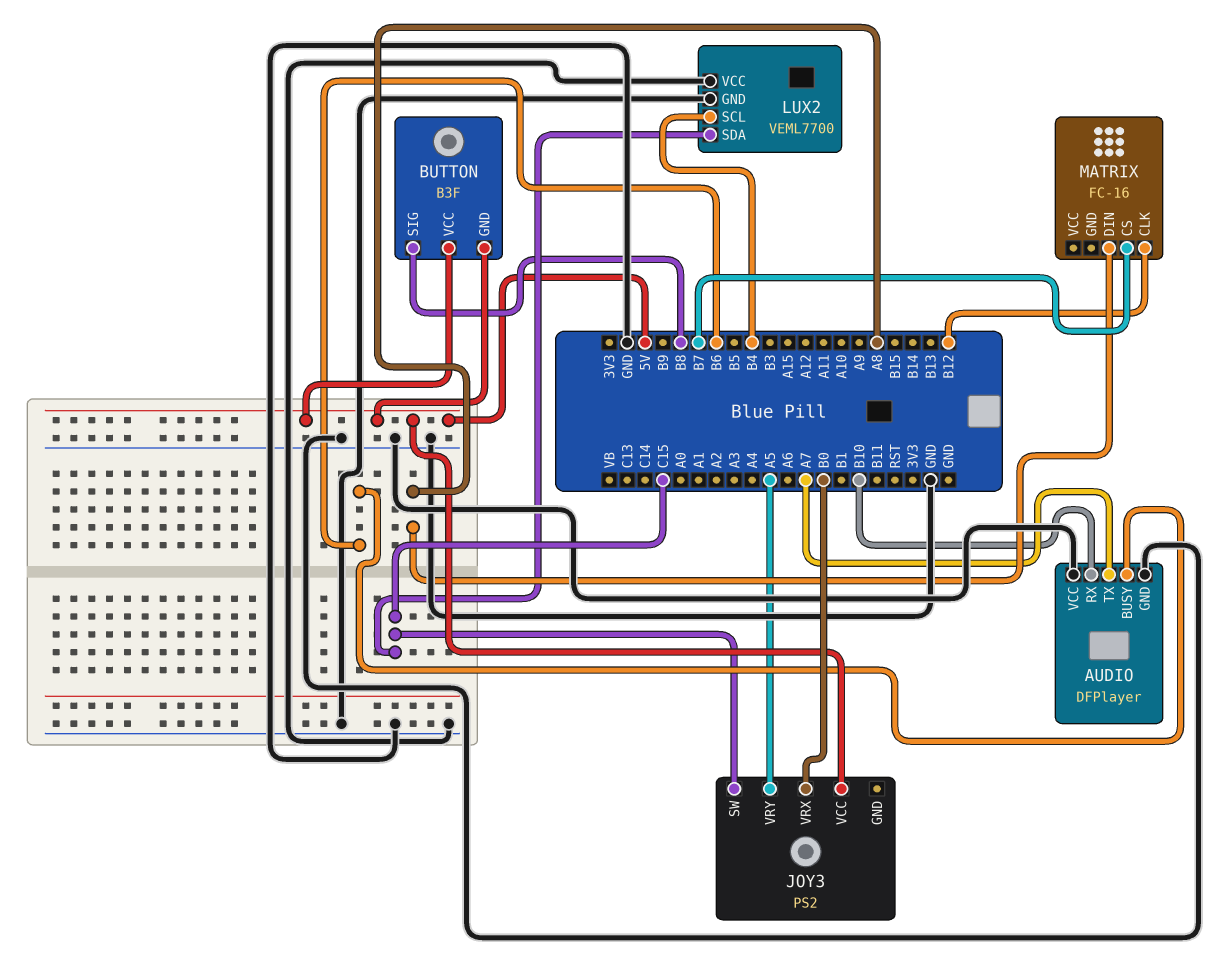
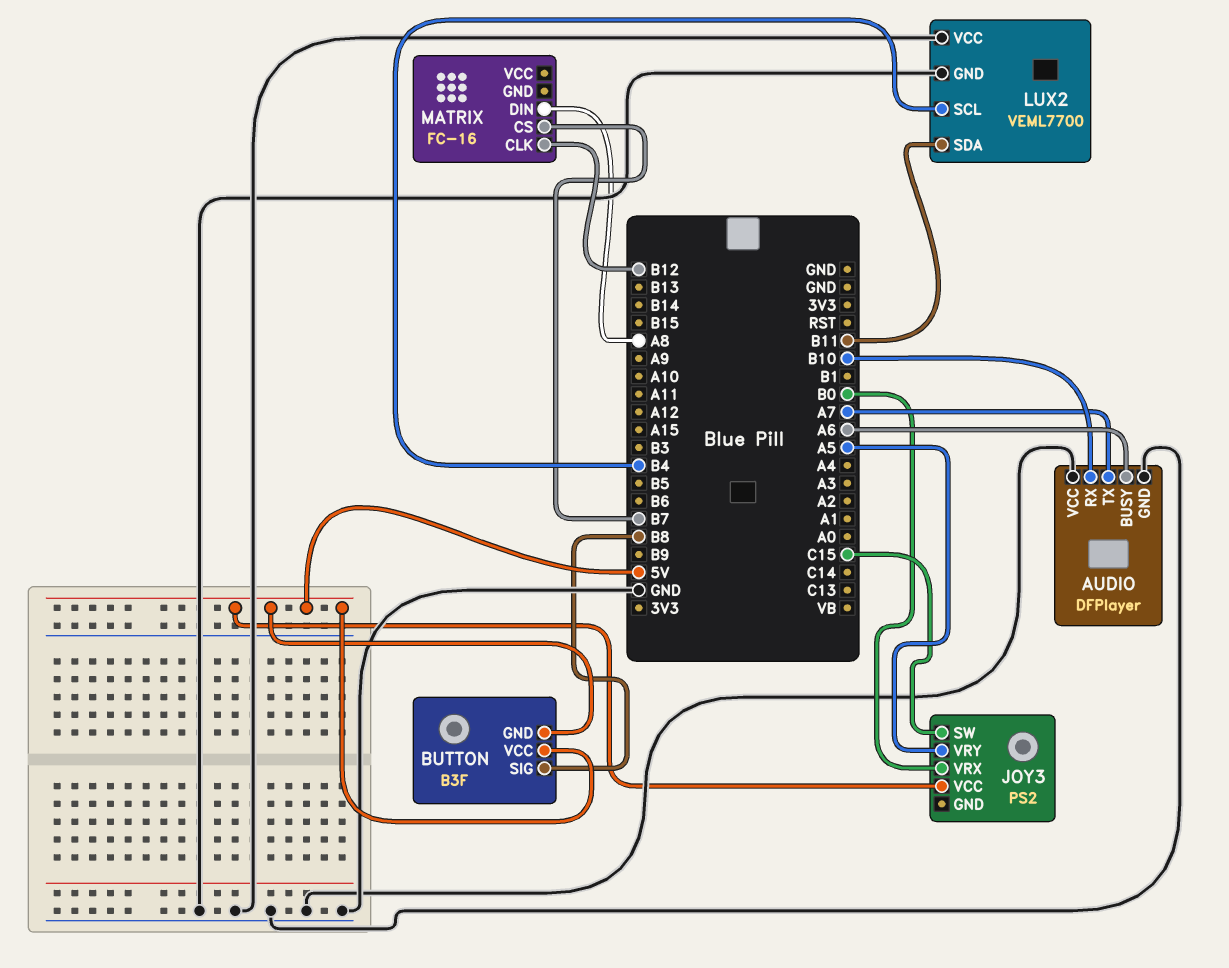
AUDIO pin BUSY: B6 -> A6
LUX2 pin SDA: C15 -> B11

